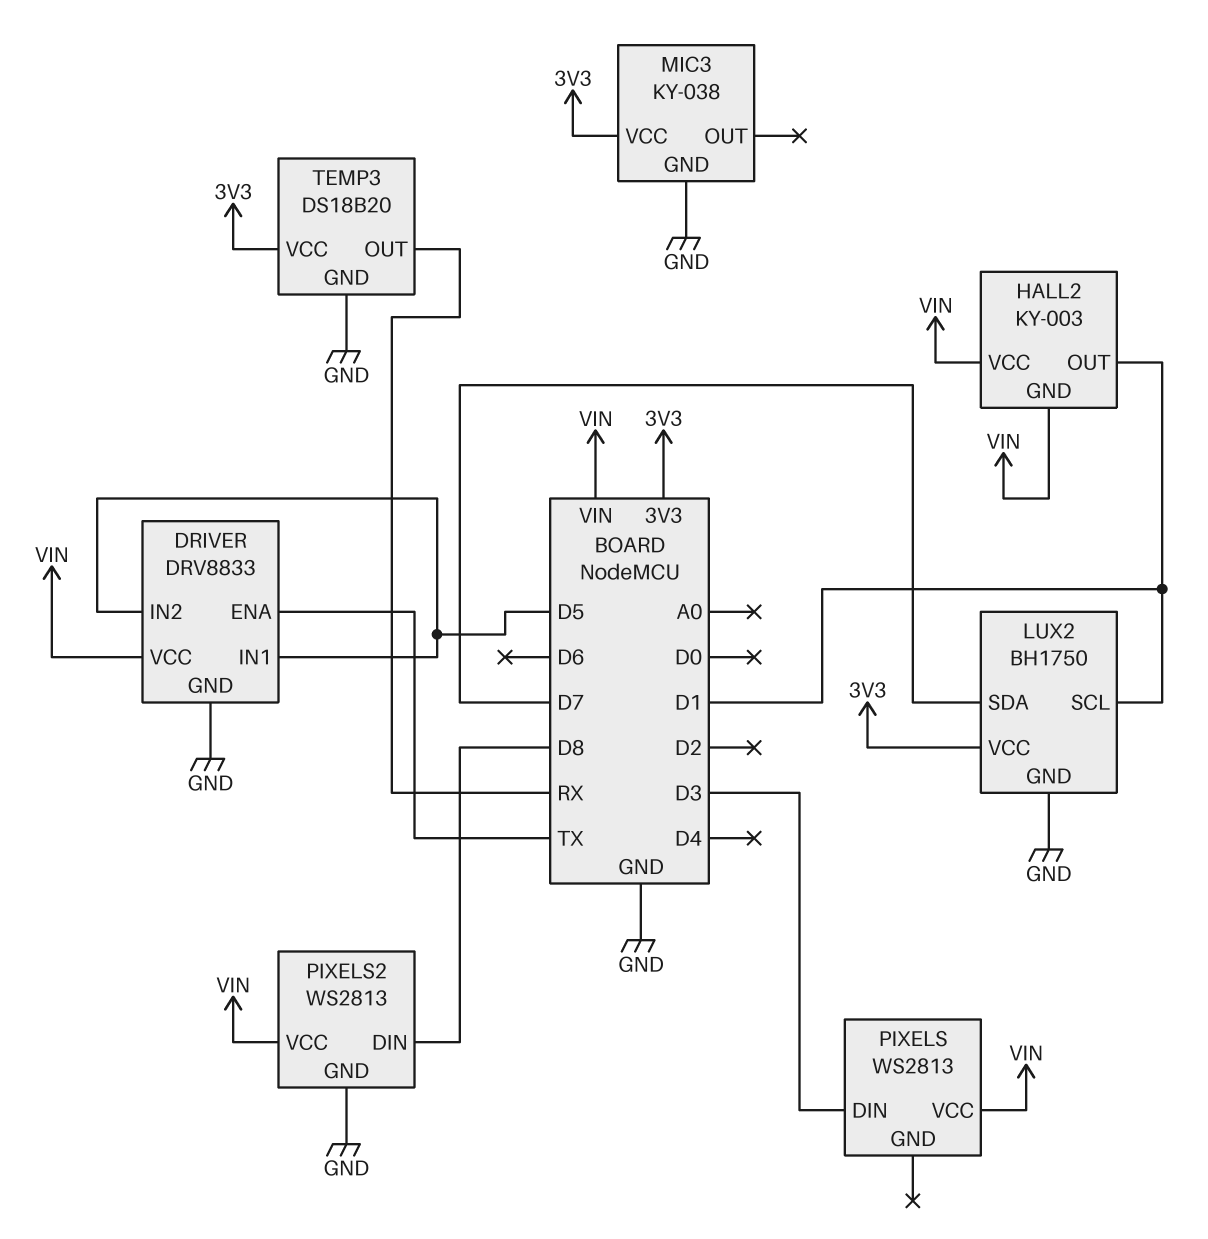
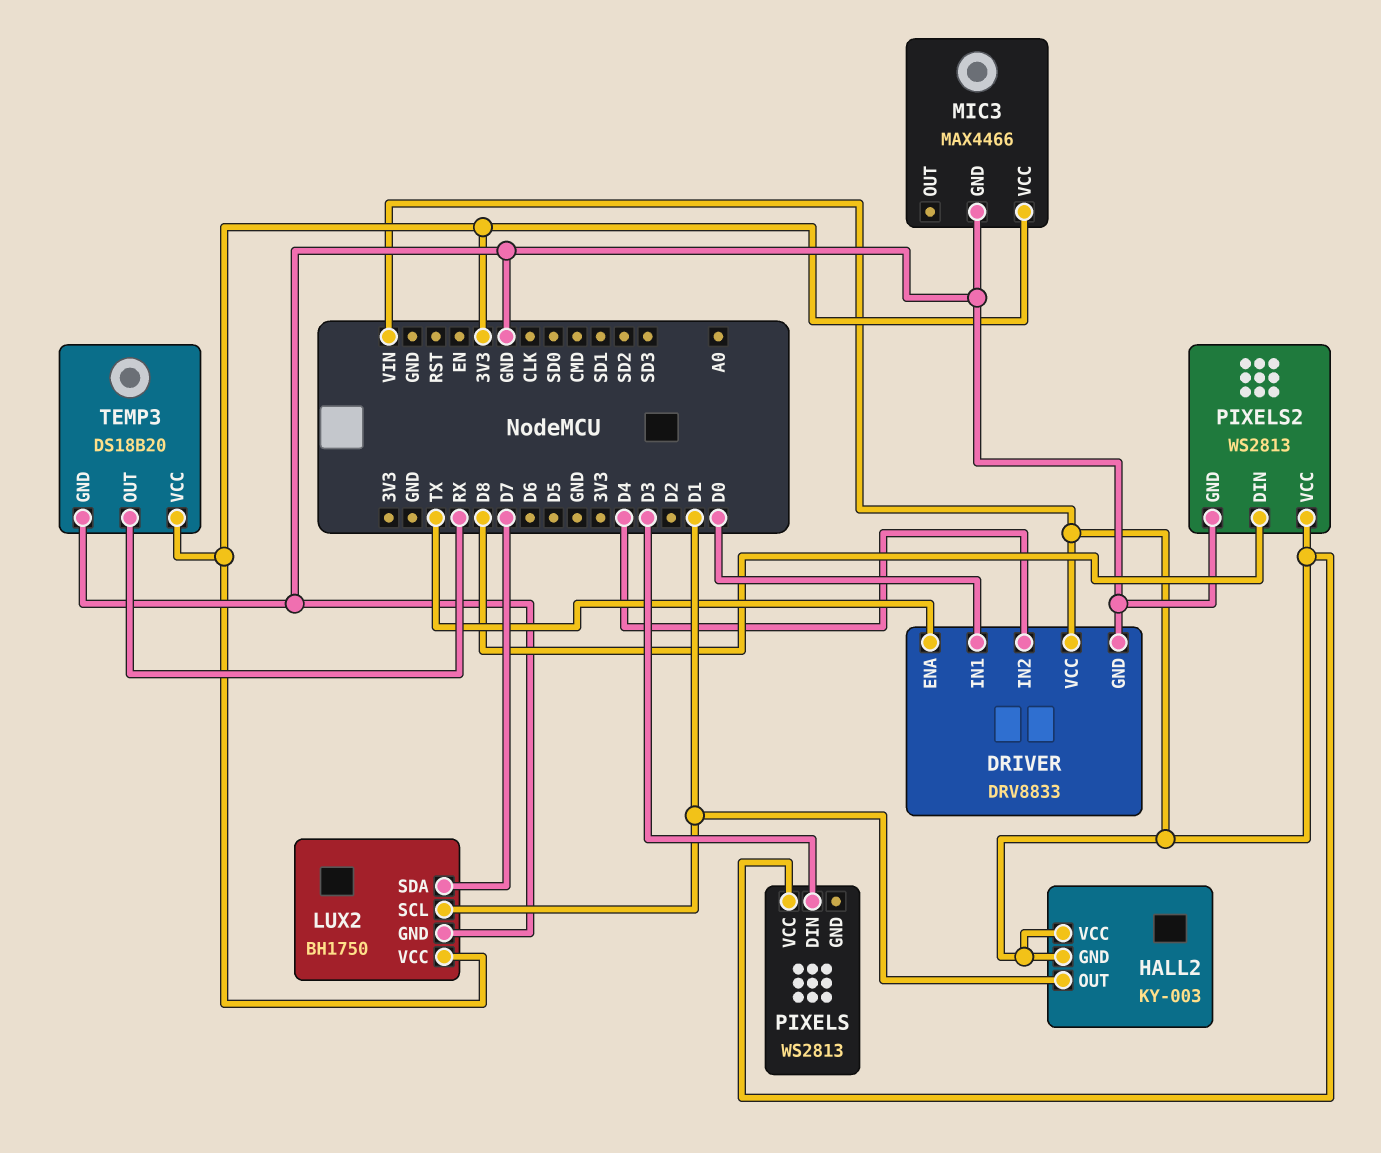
DRIVER pin IN1: D5 -> D0
DRIVER pin IN2: D5 -> D4
MIC3: KY-038 -> MAX4466

